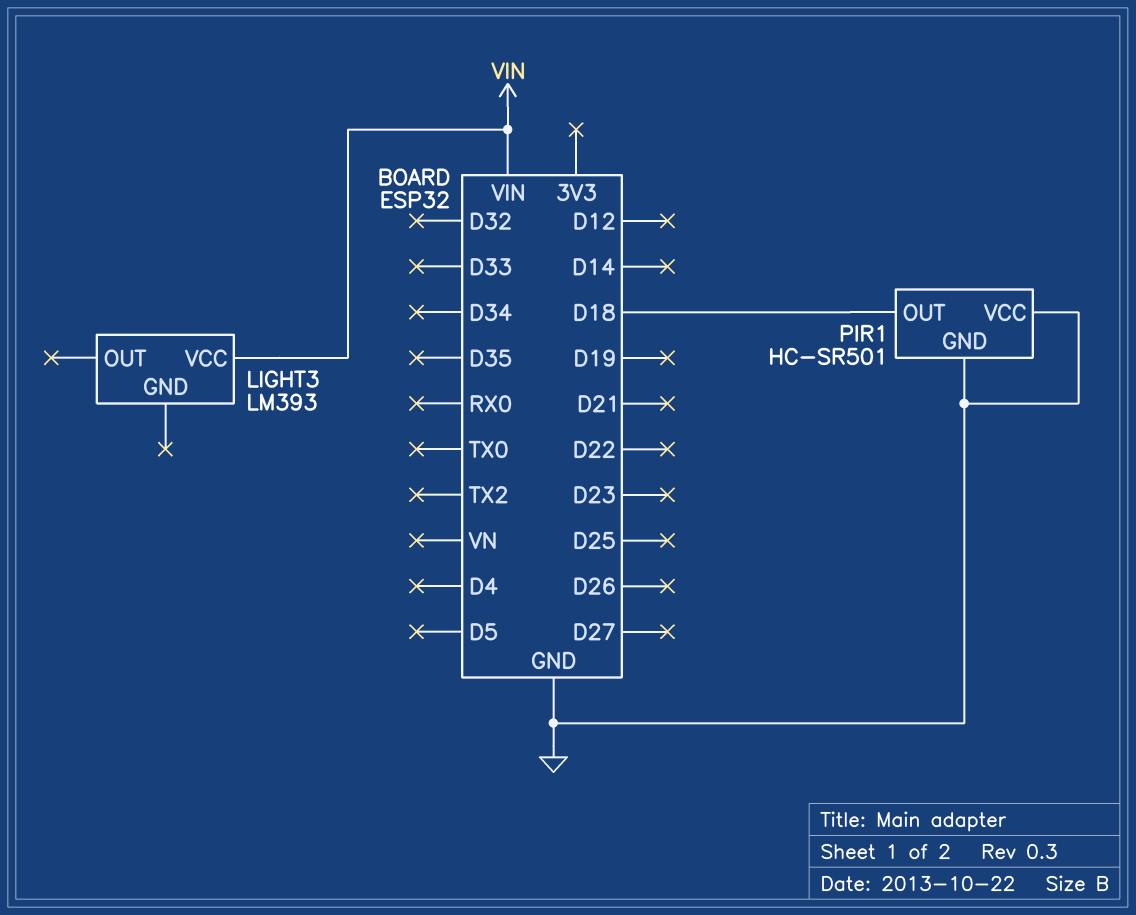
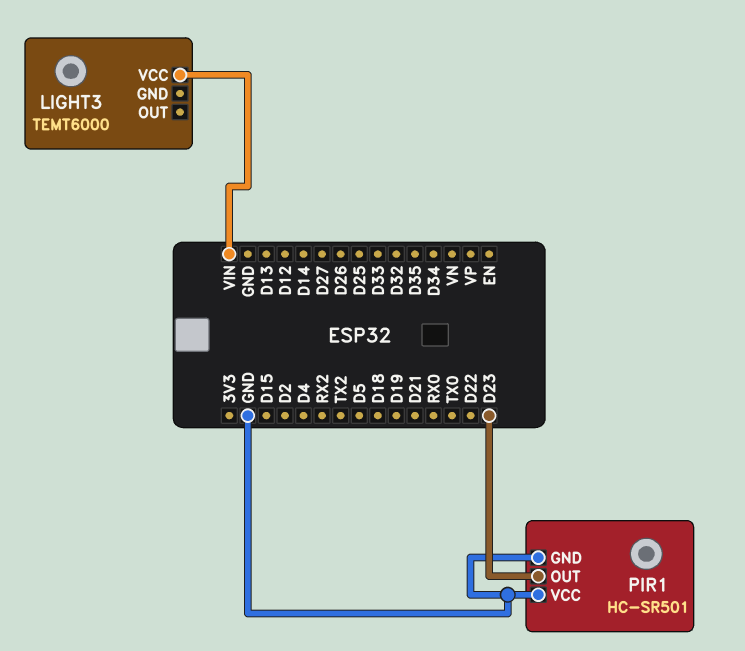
LIGHT3: LM393 -> TEMT6000
PIR1 pin OUT: D18 -> D23

